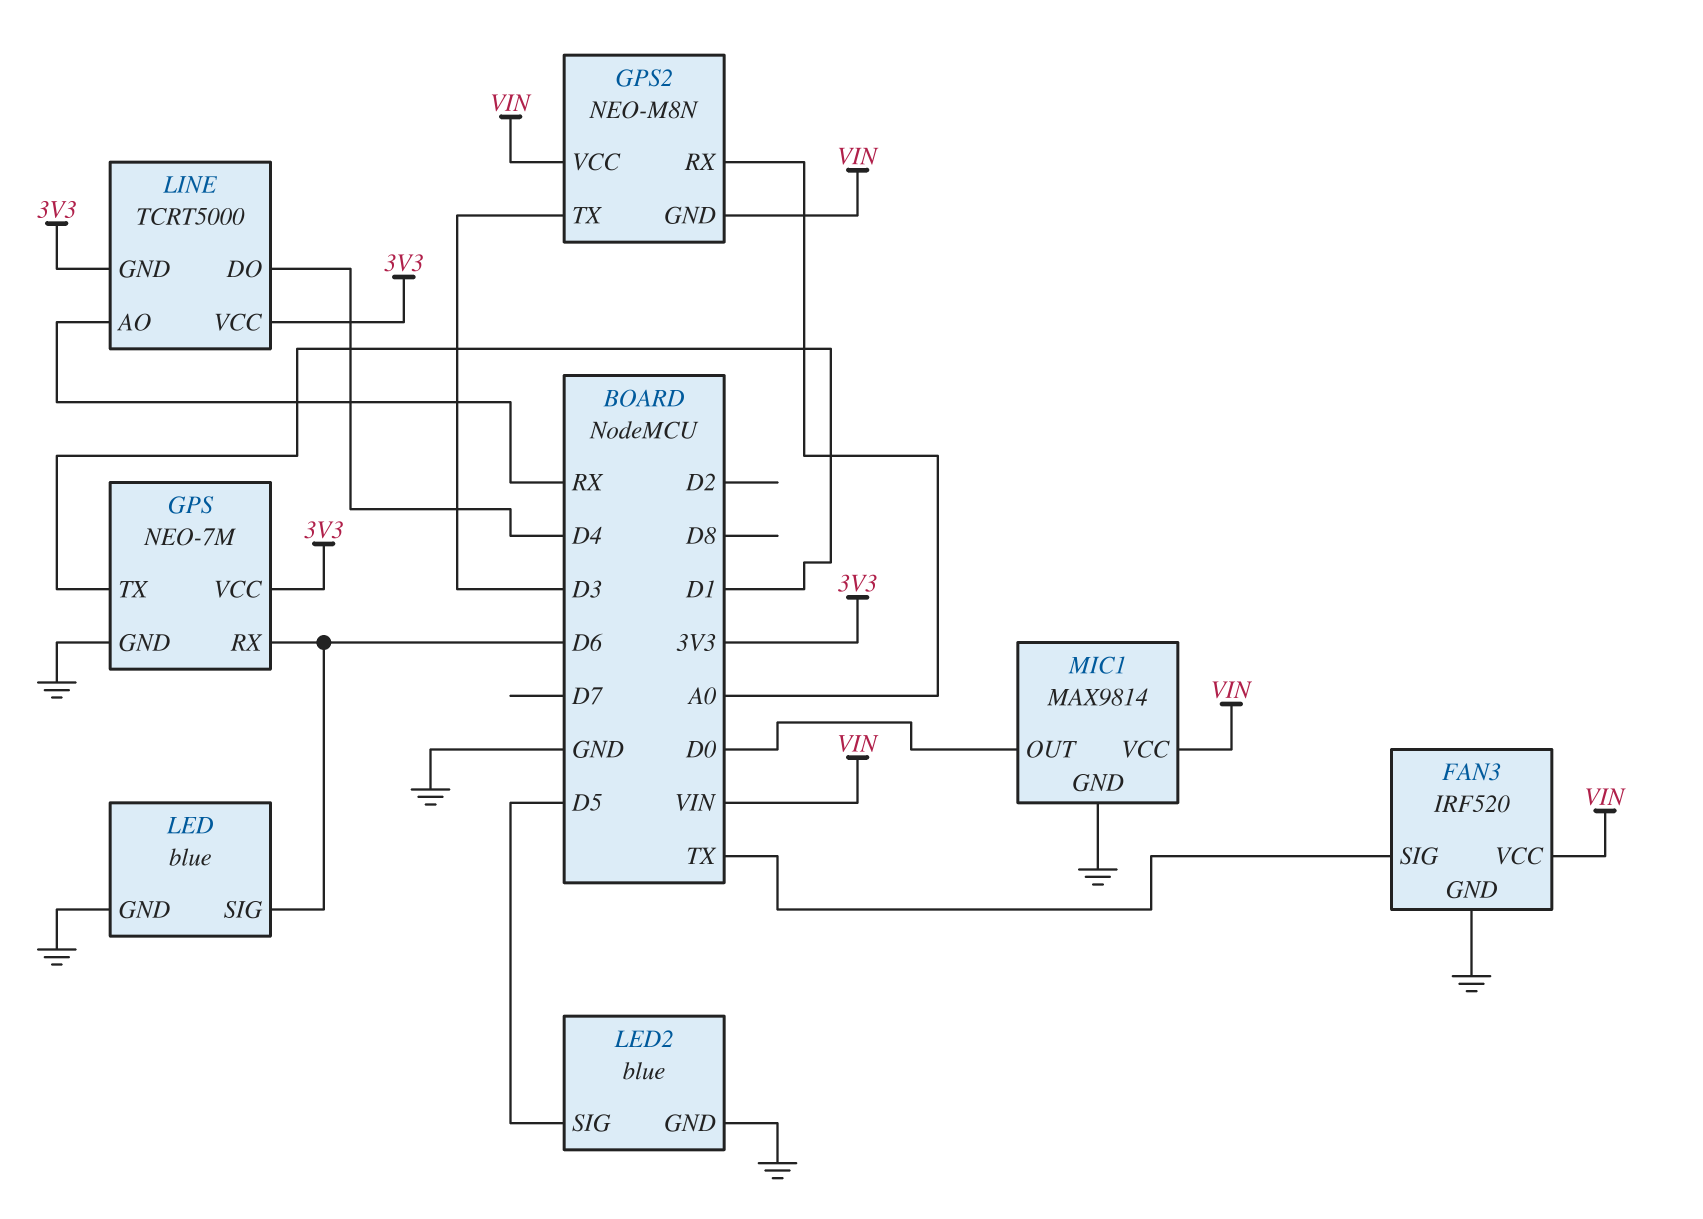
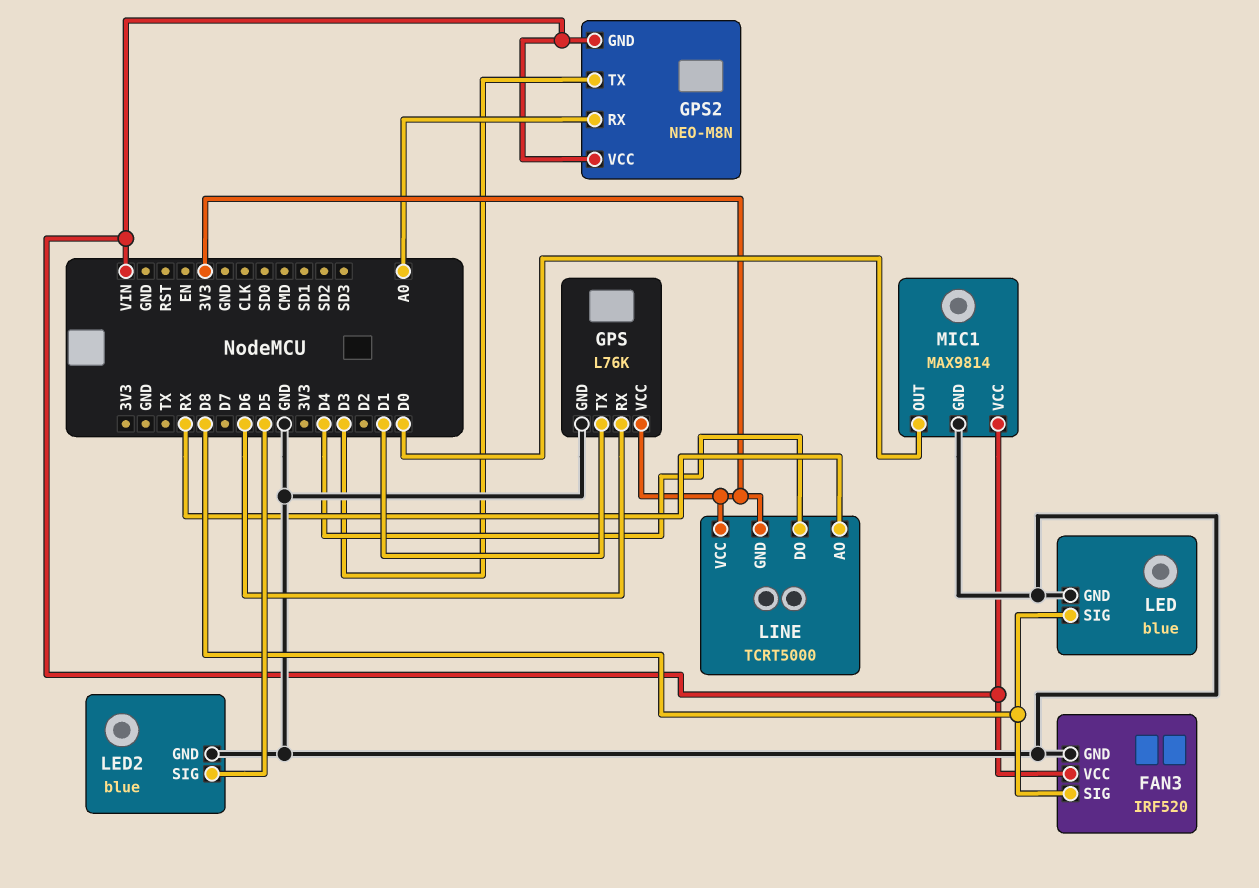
FAN3 pin SIG: TX -> D8
GPS: NEO-7M -> L76K
LED pin SIG: D6 -> D8

